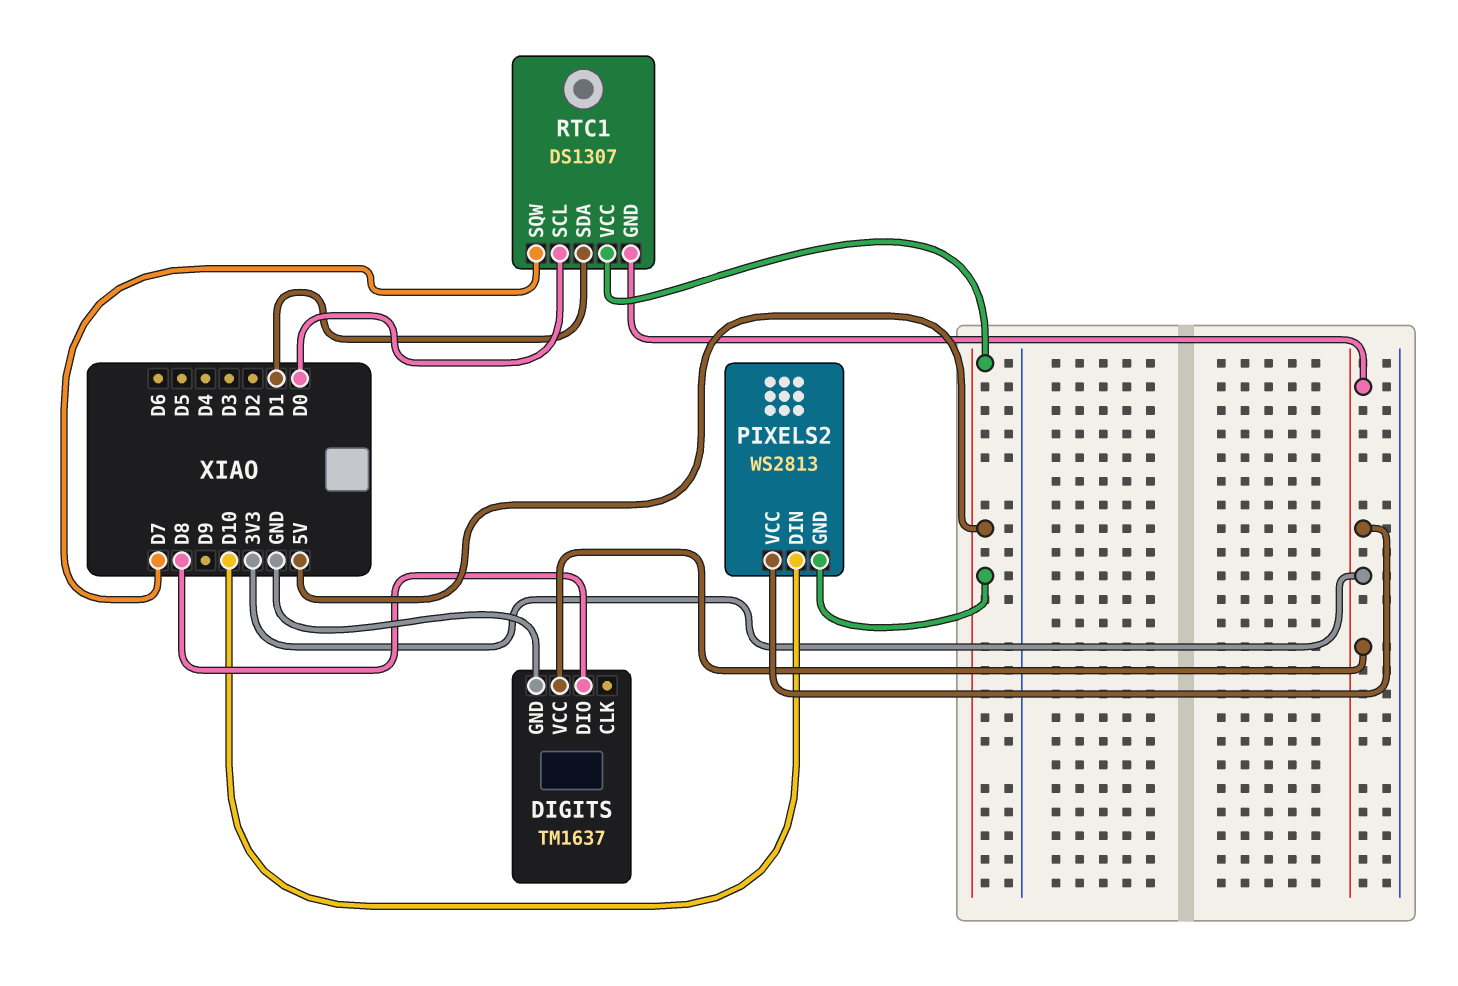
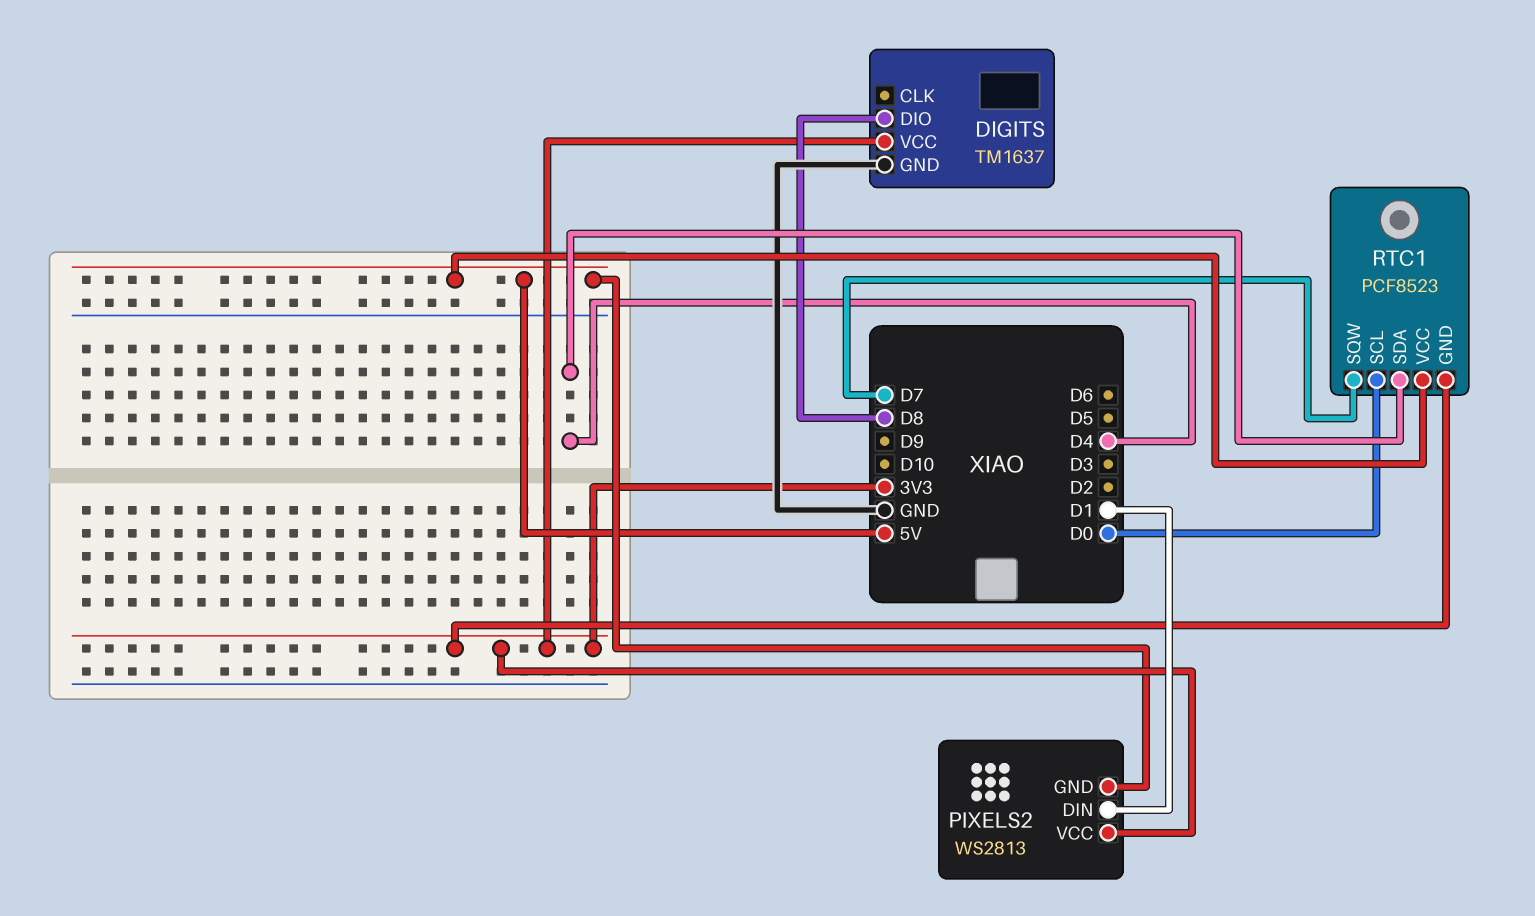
PIXELS2 pin DIN: D10 -> D1
RTC1: DS1307 -> PCF8523
RTC1 pin SDA: D1 -> D4

